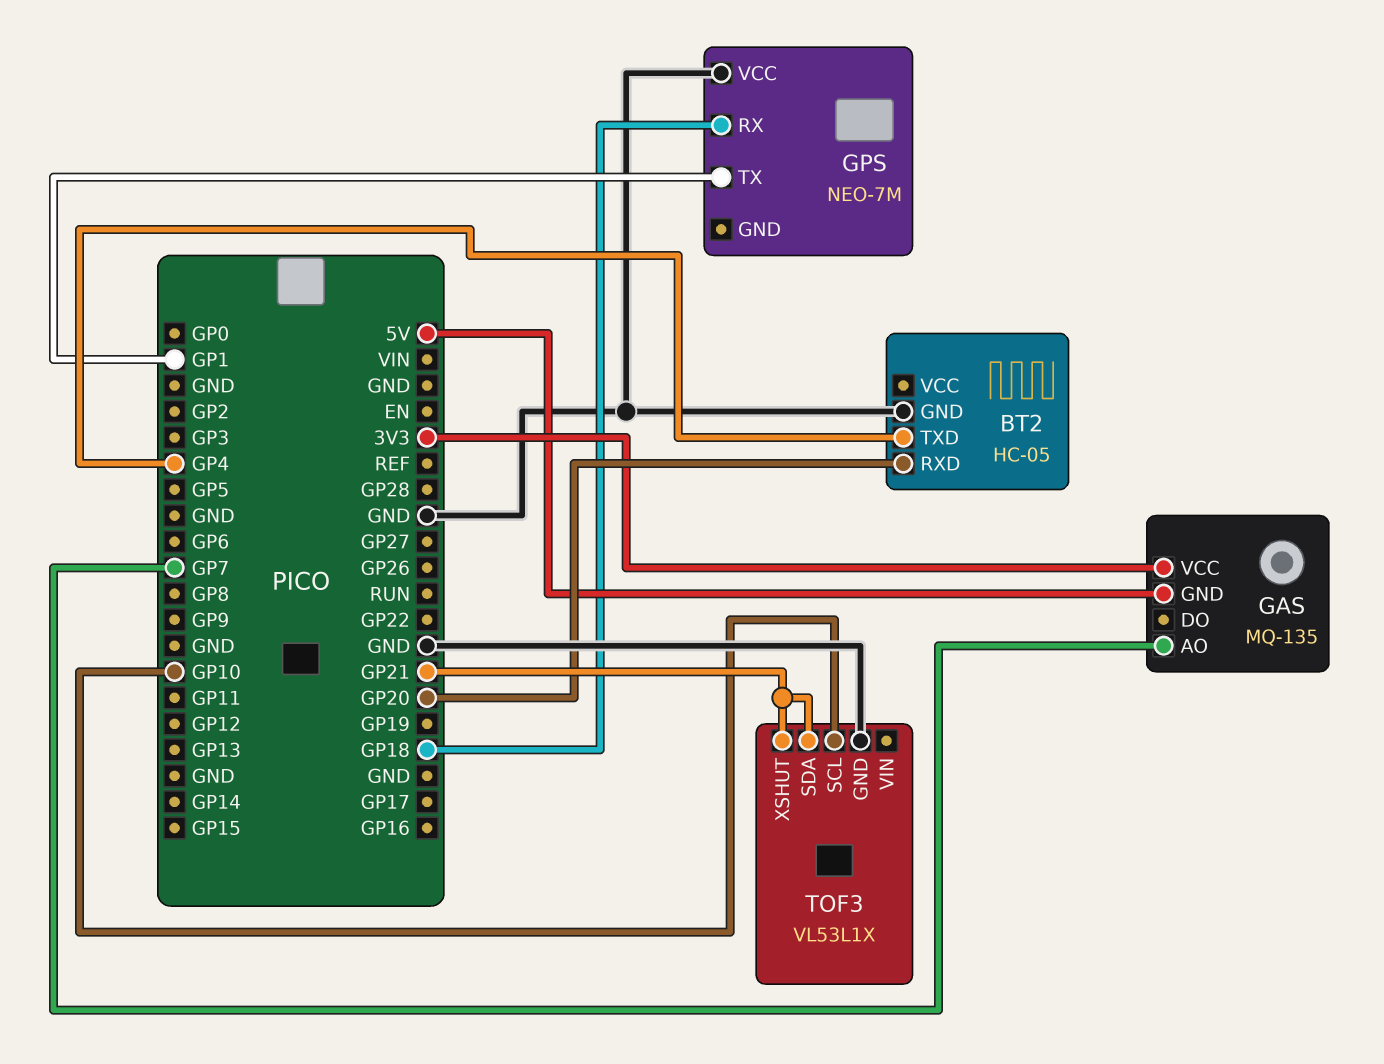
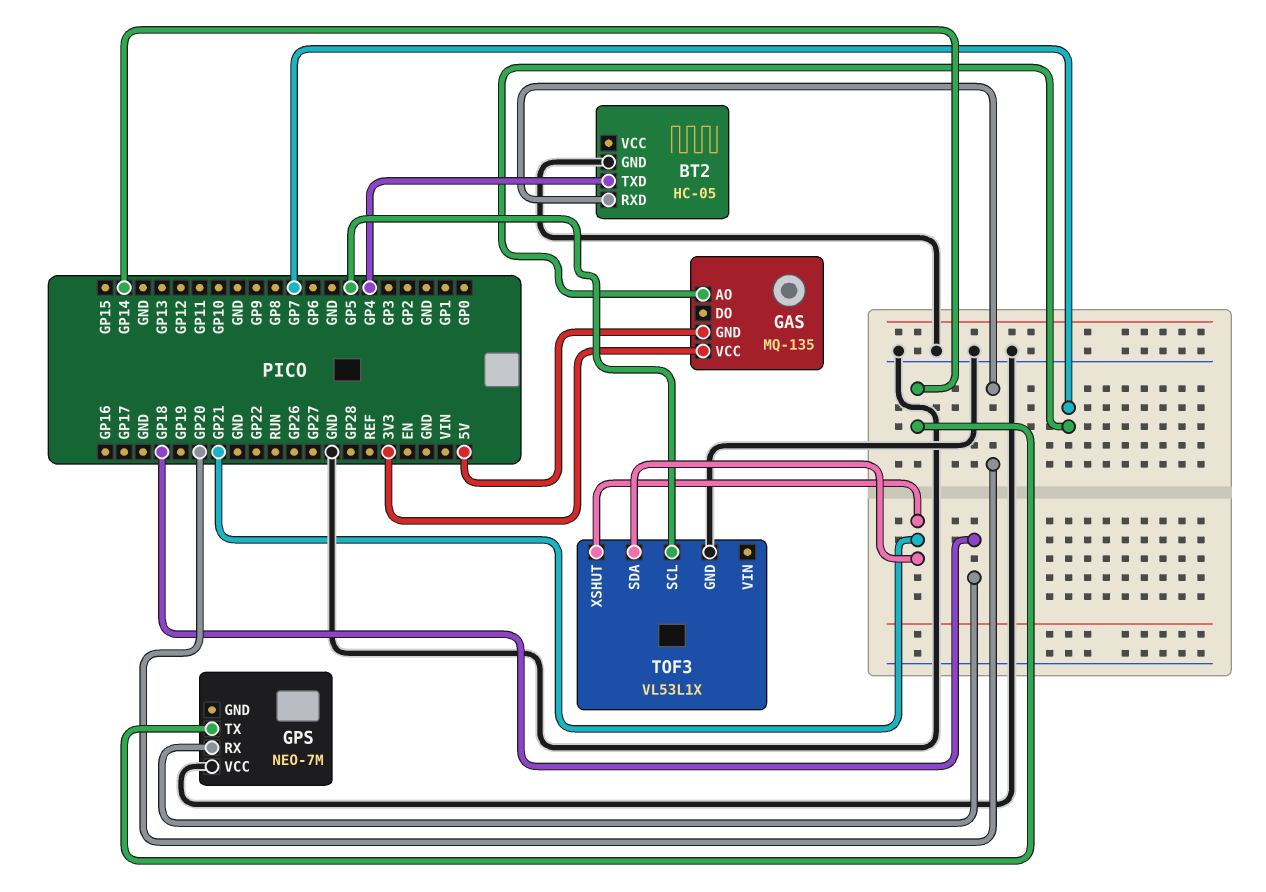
GPS pin TX: GP1 -> GP14
TOF3 pin SCL: GP10 -> GP5

